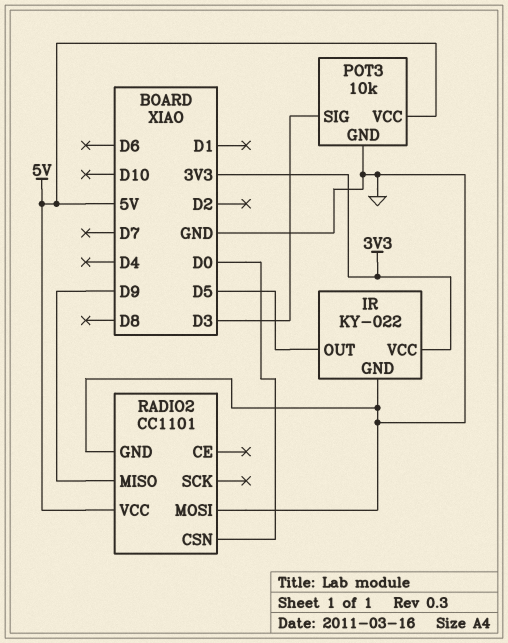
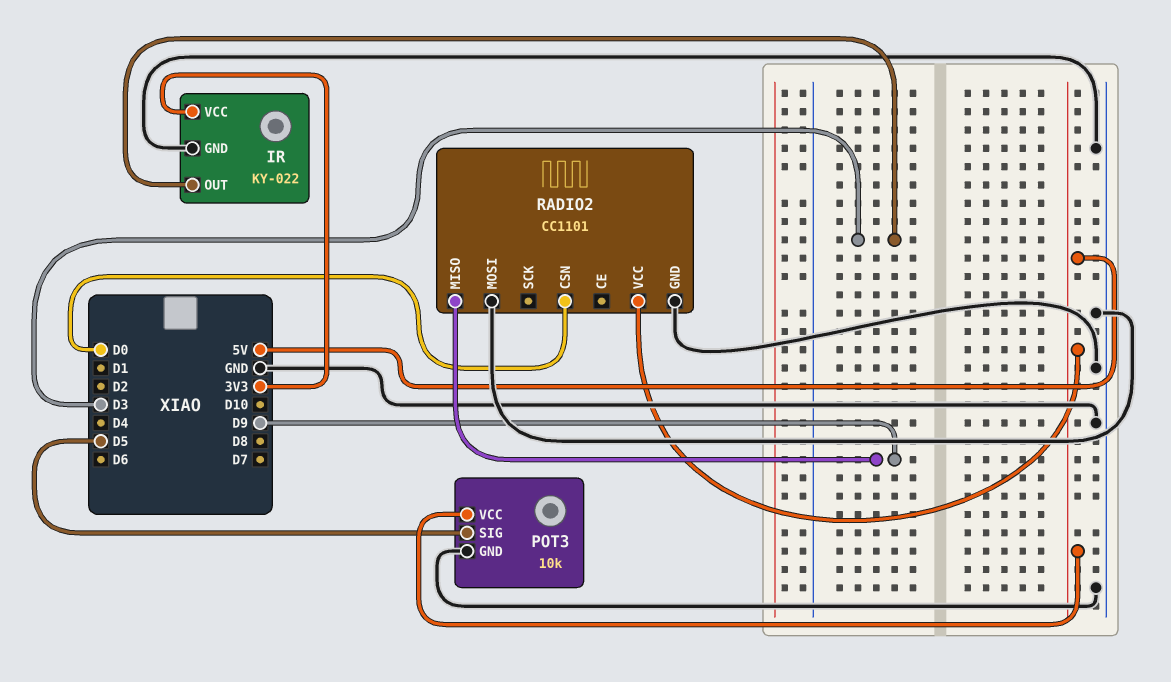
IR pin OUT: D5 -> D3
POT3 pin SIG: D3 -> D5

